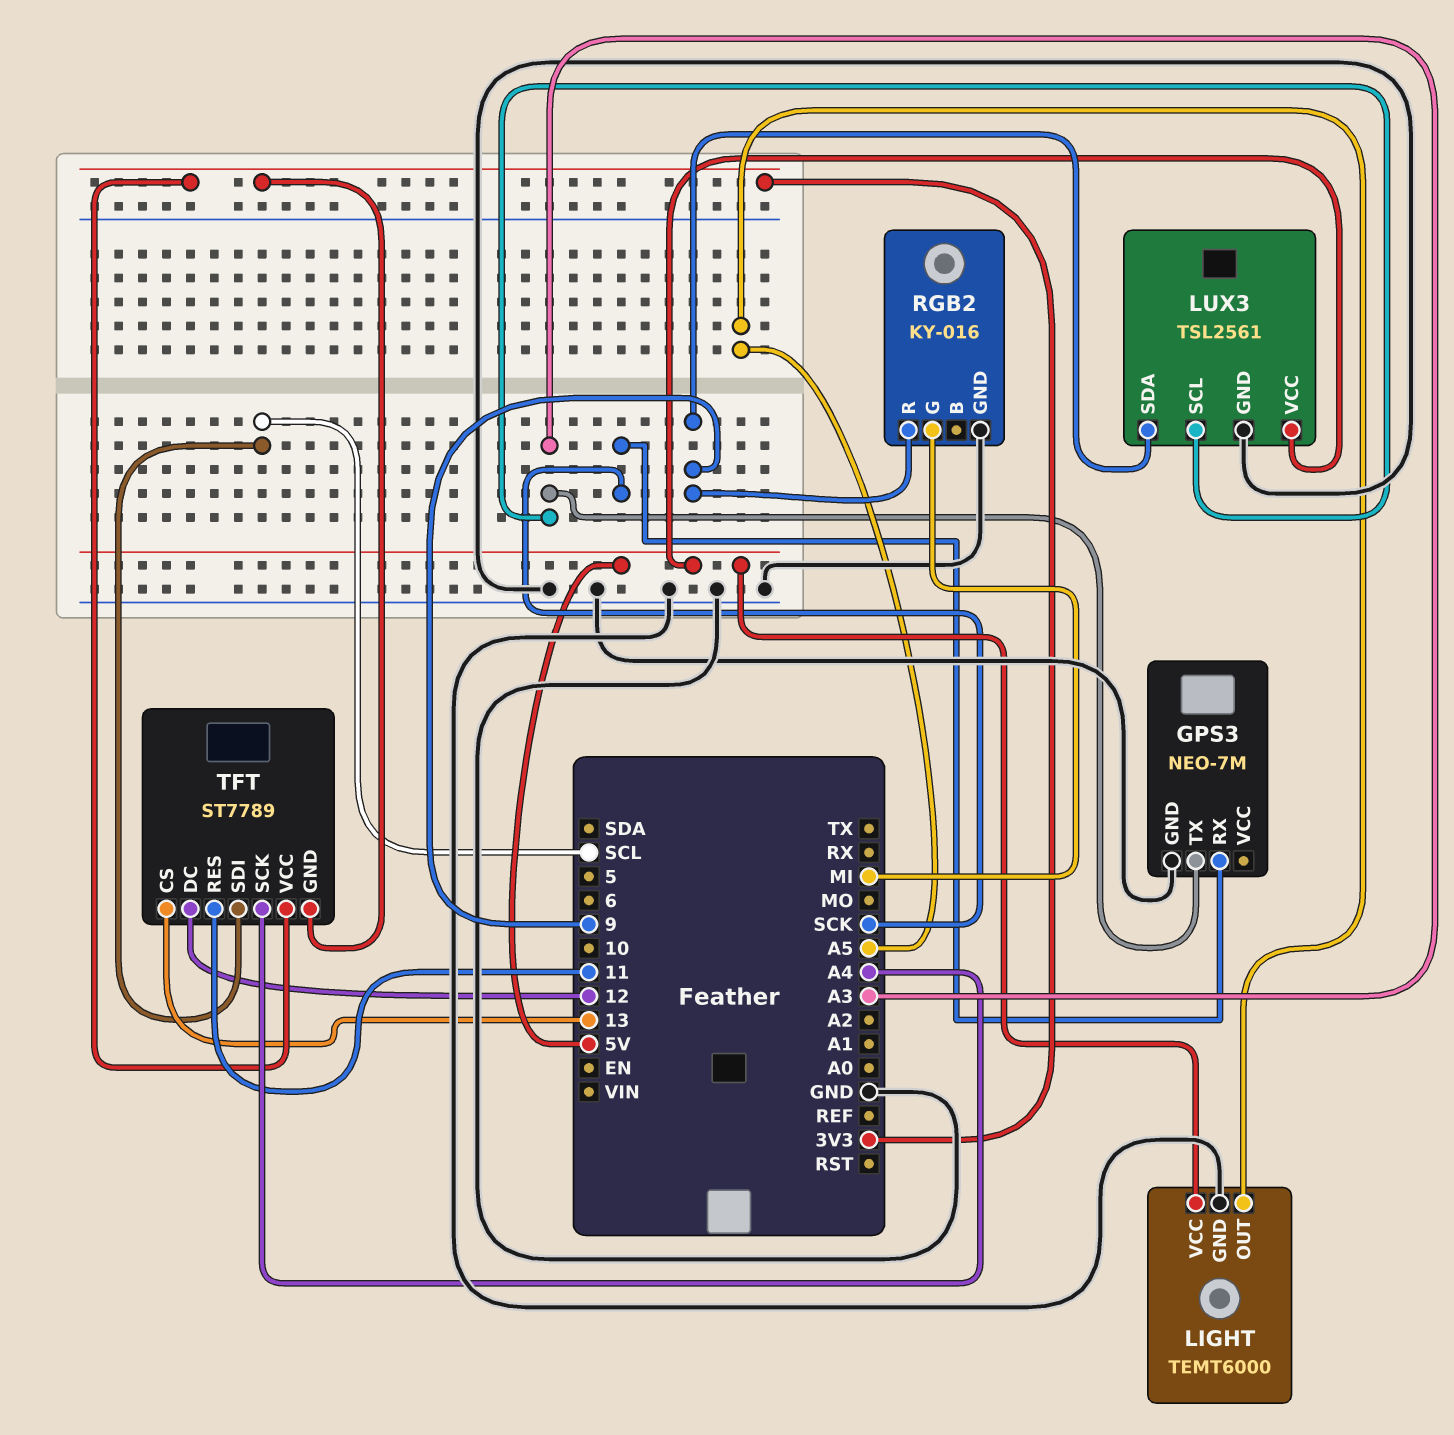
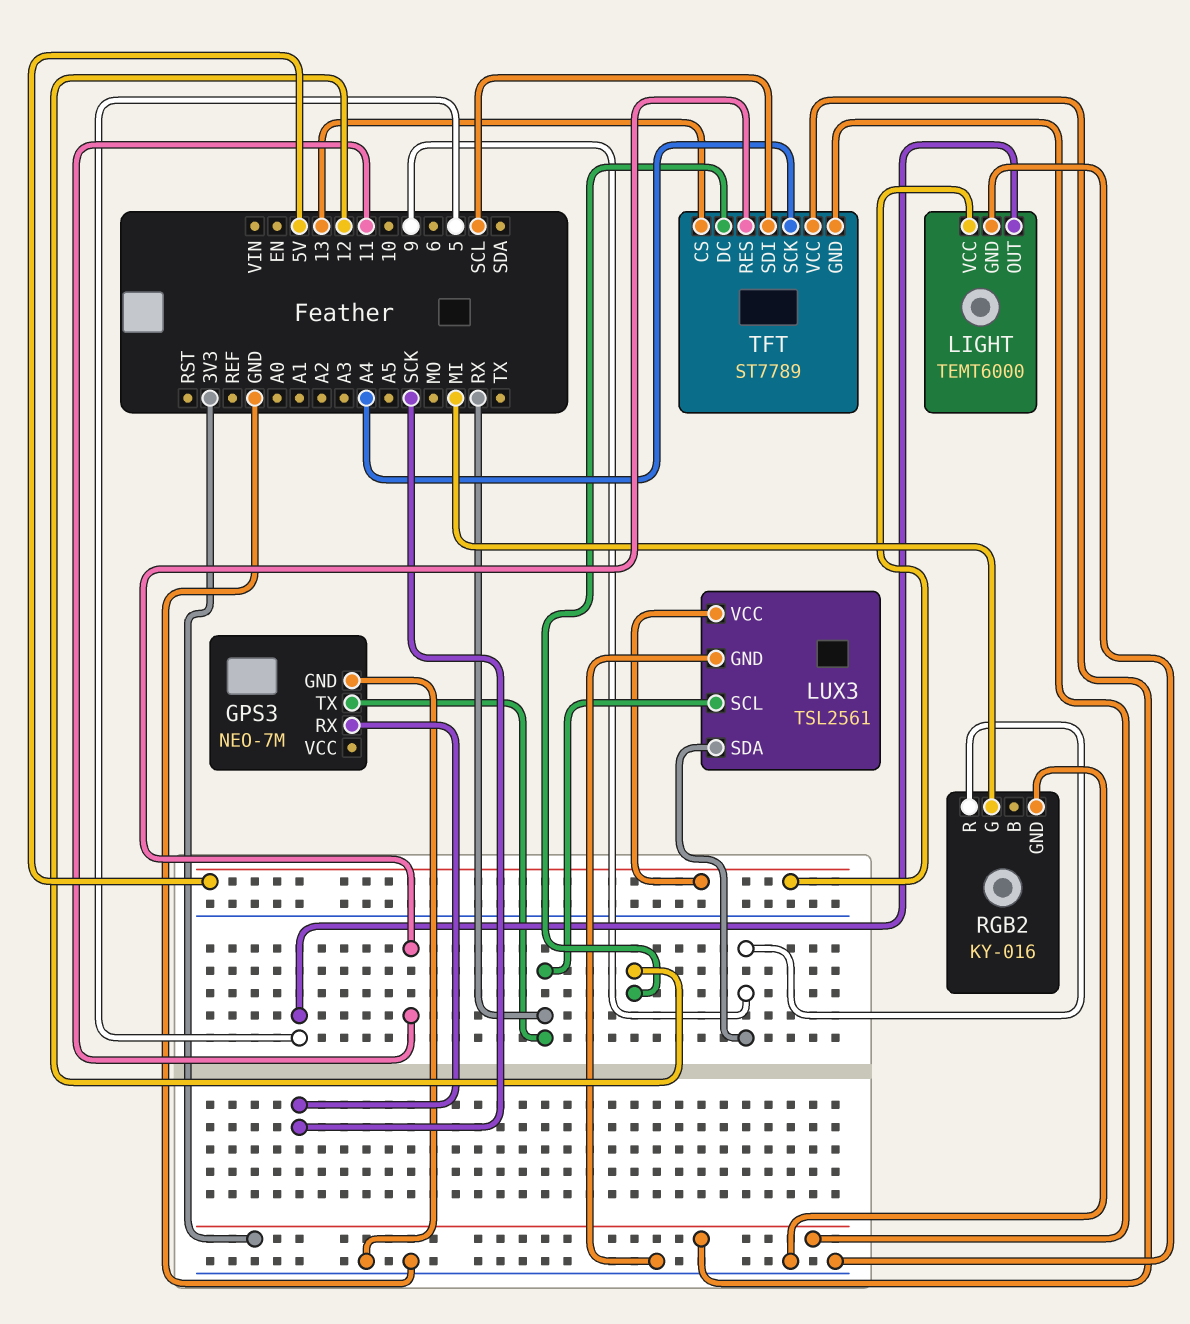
GPS3 pin TX: A3 -> RX
LIGHT pin OUT: A5 -> 5
LUX3 pin SCL: A3 -> RX

